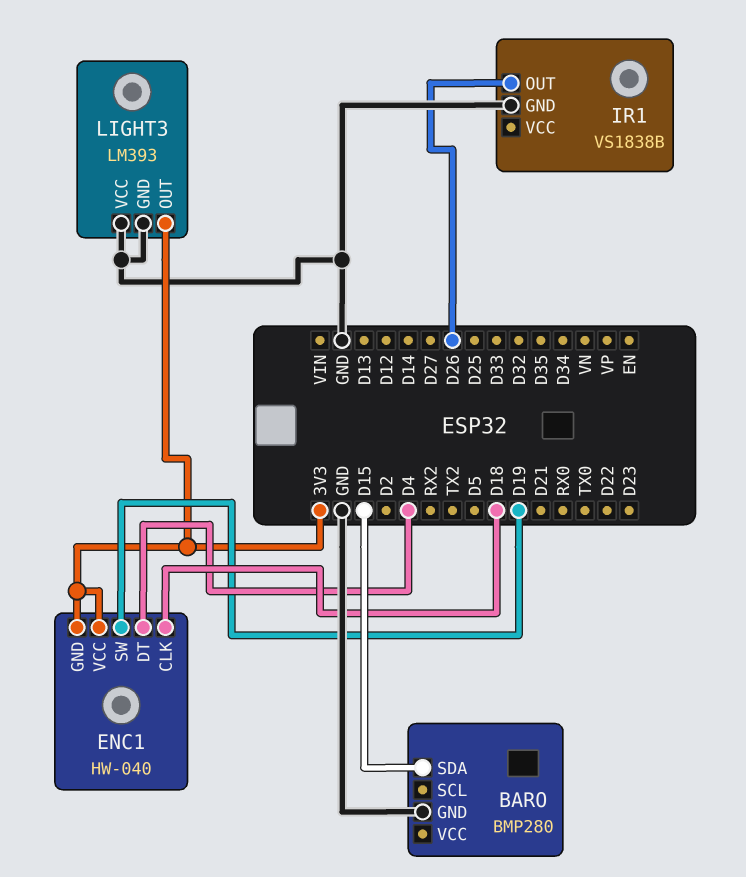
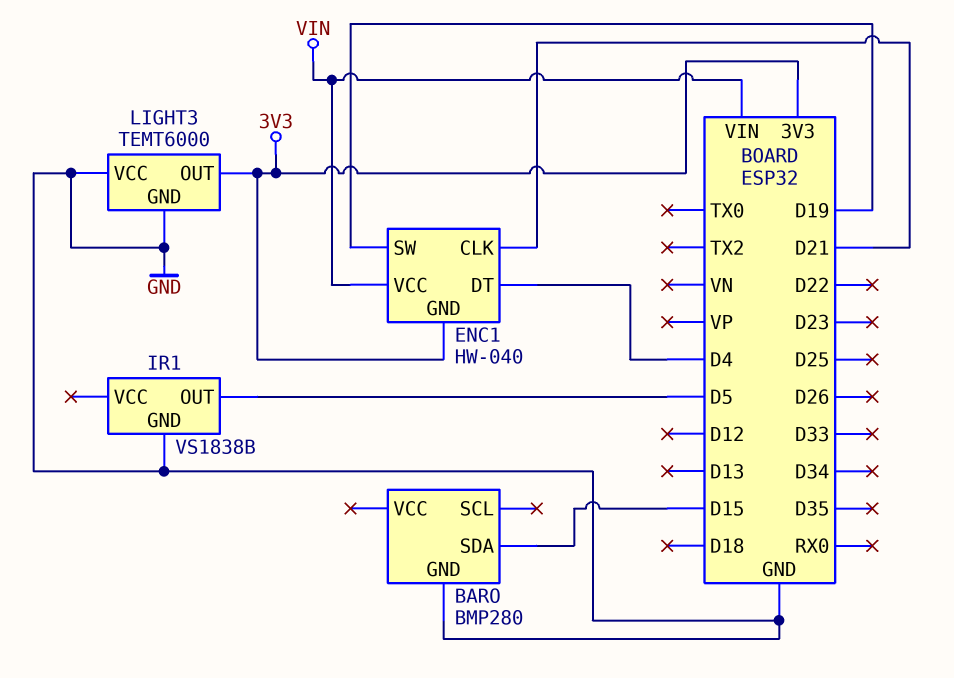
ENC1 pin CLK: D18 -> D21
ENC1 pin VCC: 3V3 -> VIN
IR1 pin OUT: D26 -> D5
LIGHT3: LM393 -> TEMT6000

